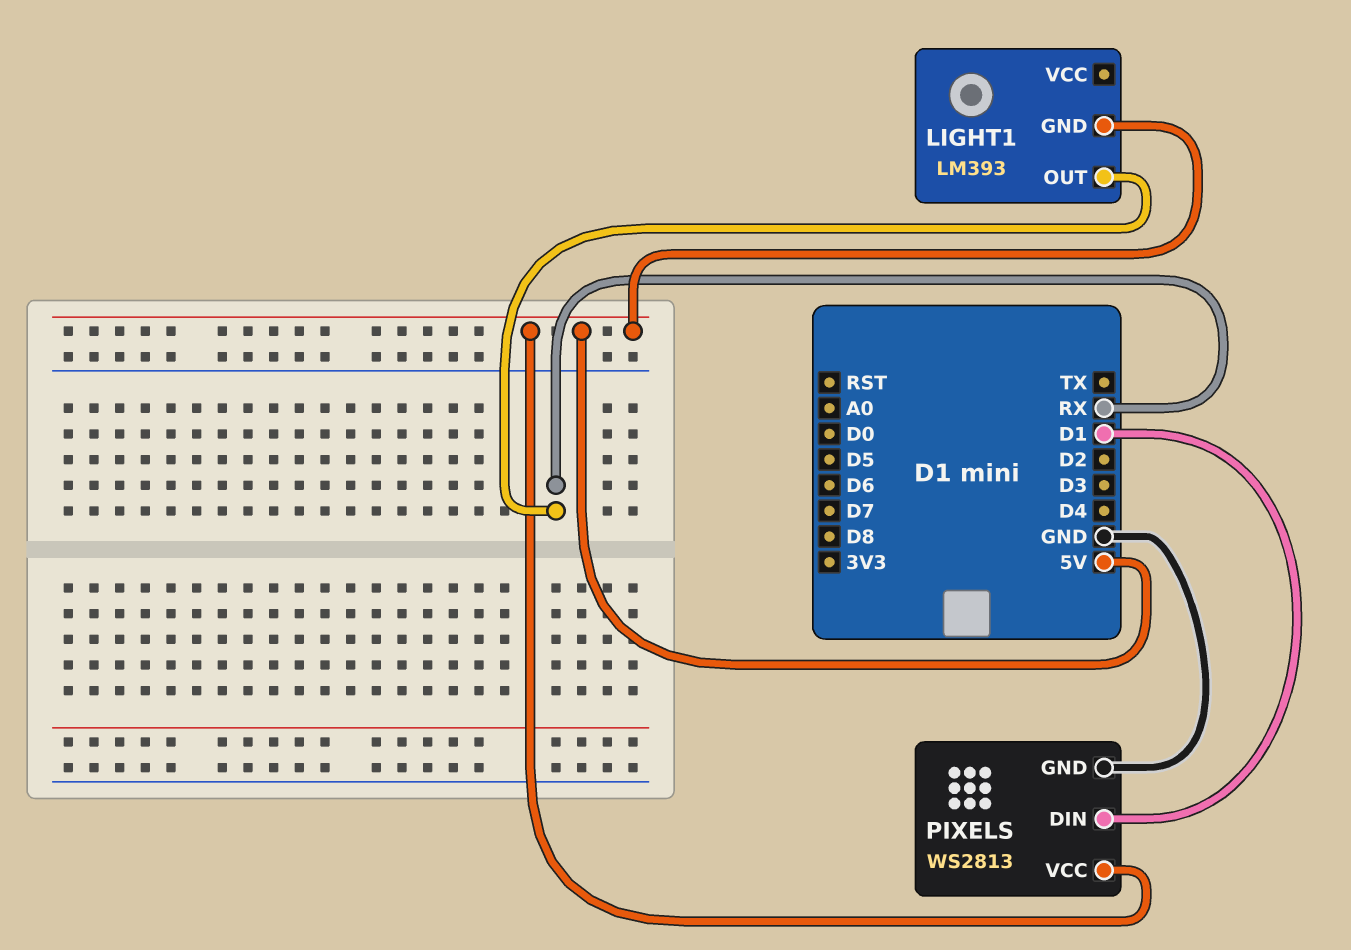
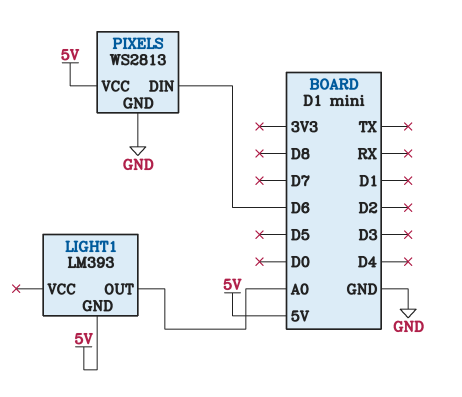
LIGHT1 pin OUT: RX -> A0
PIXELS pin DIN: D1 -> D6

